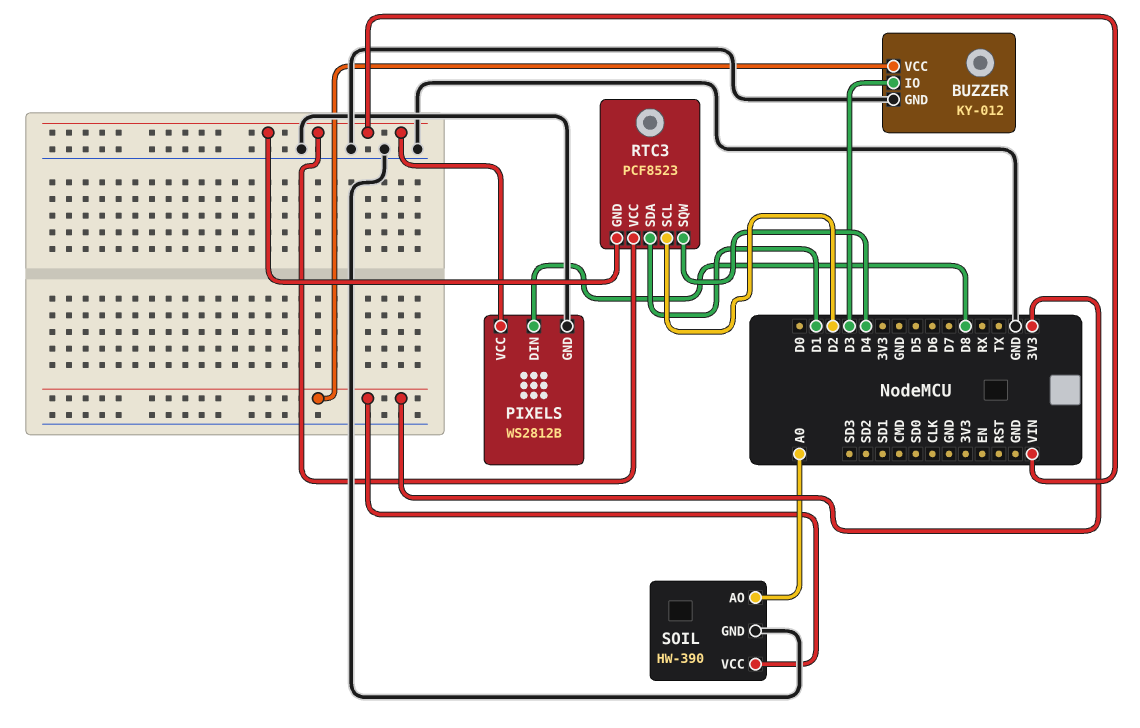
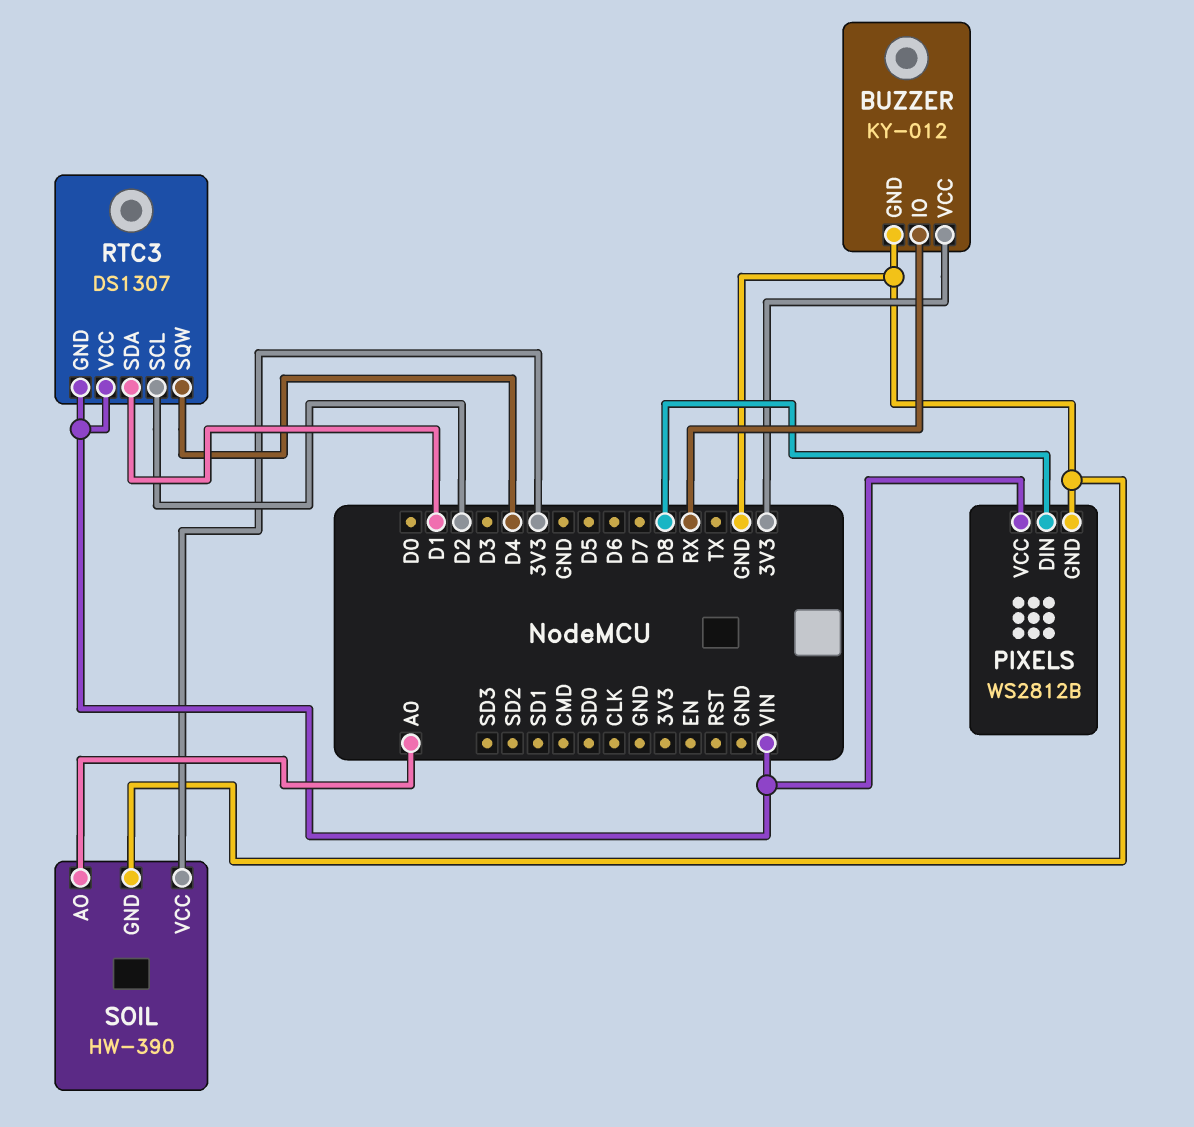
BUZZER pin IO: D3 -> RX
RTC3: PCF8523 -> DS1307

